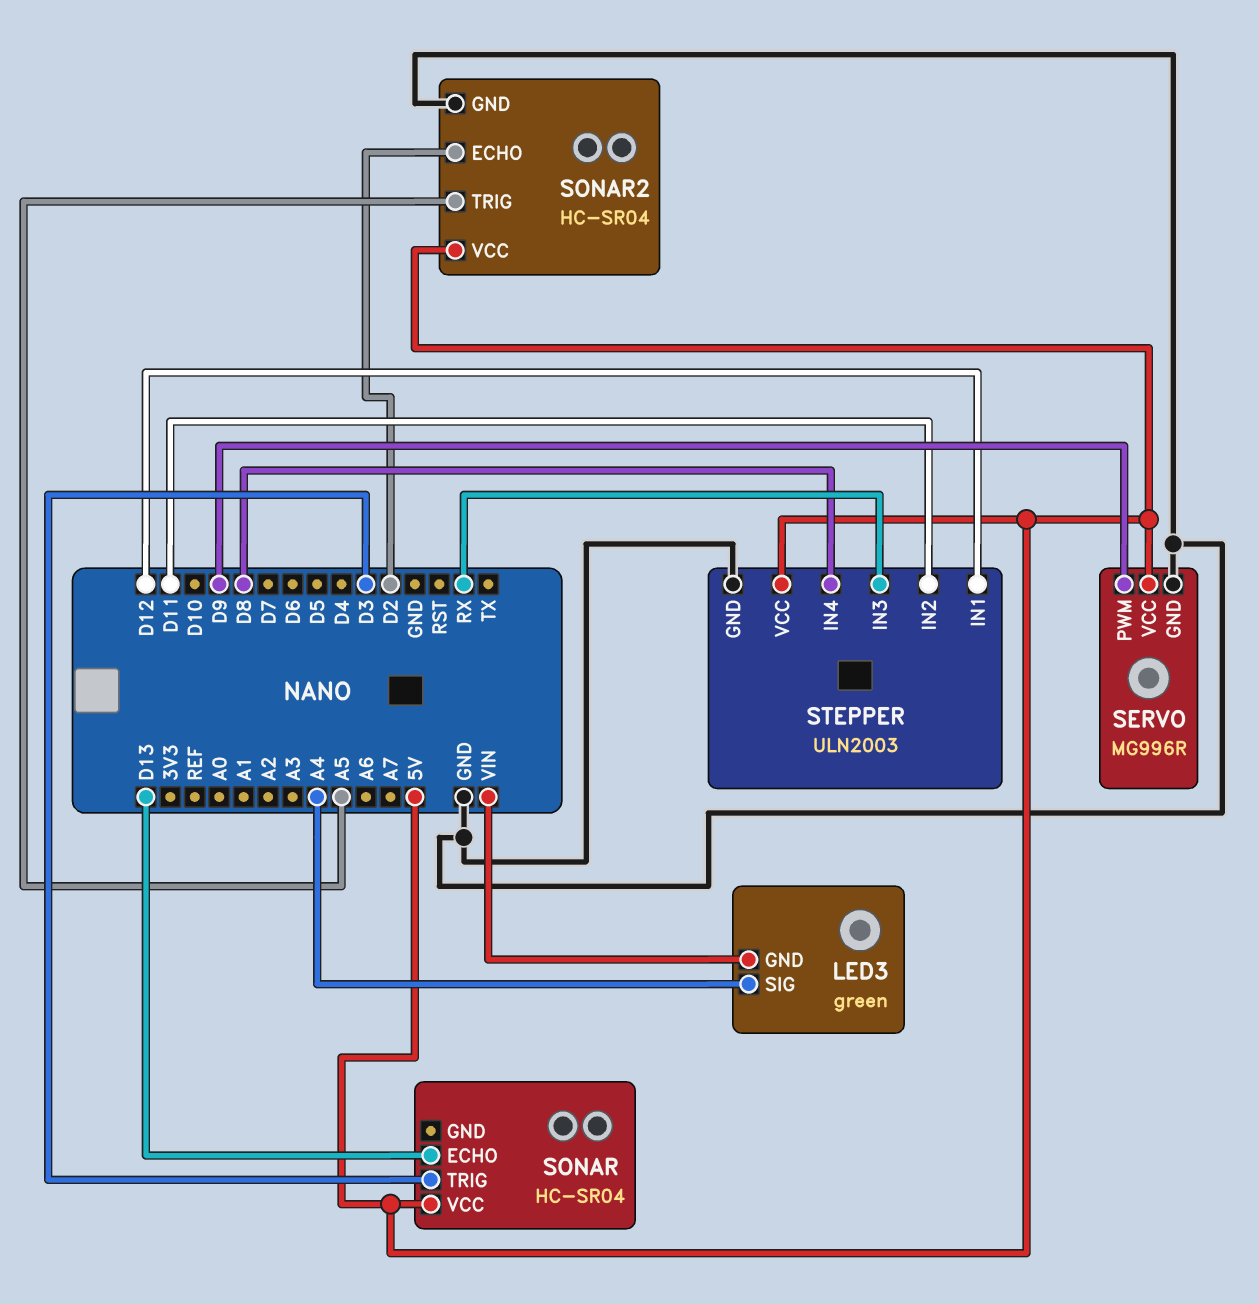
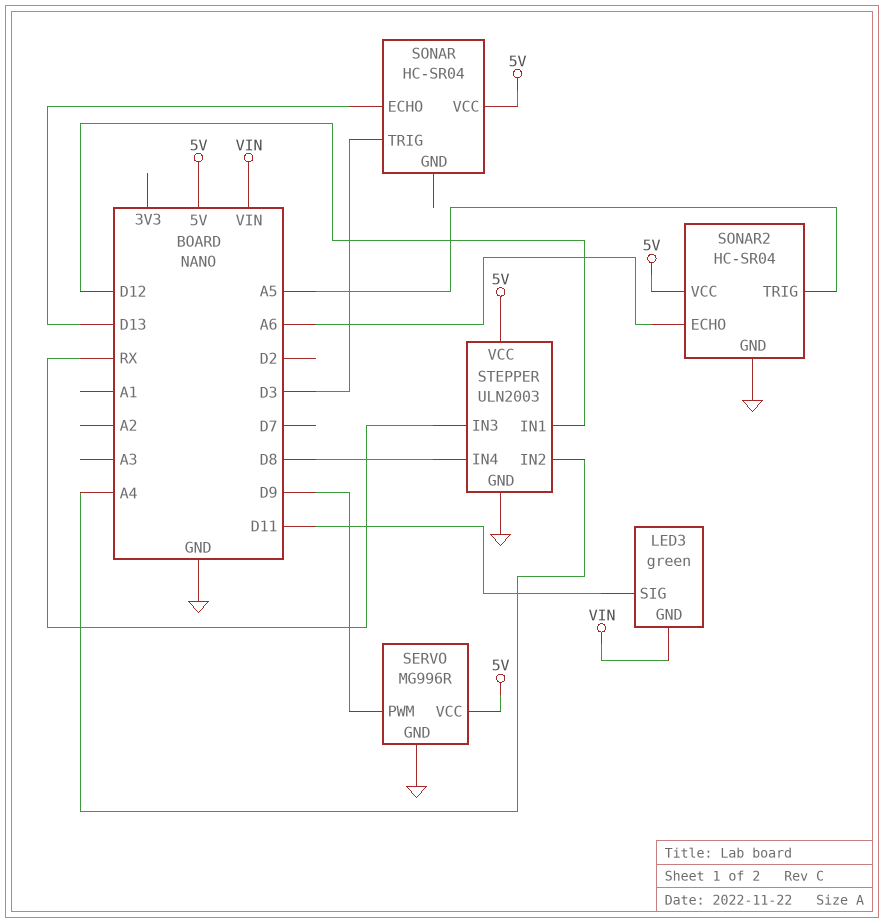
LED3 pin SIG: A4 -> D11
SONAR2 pin ECHO: D2 -> A6
STEPPER pin IN2: D11 -> A4

